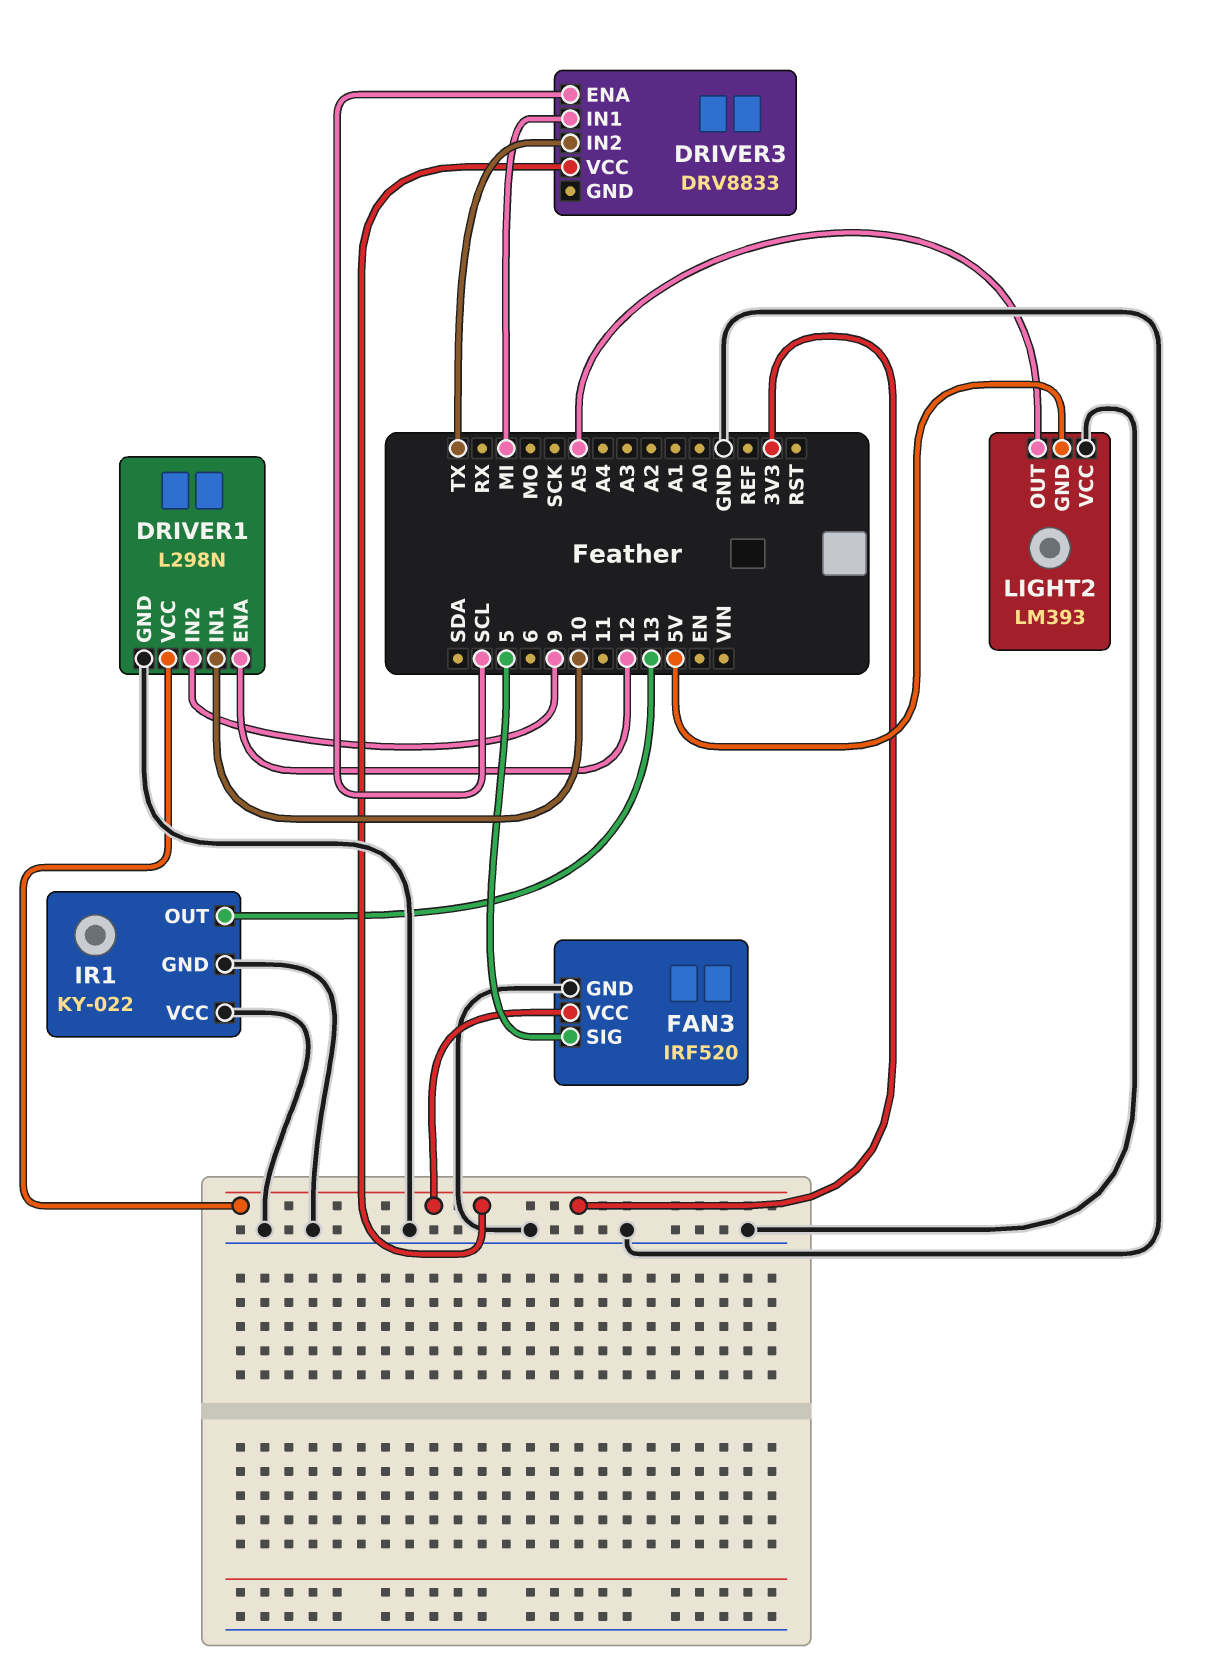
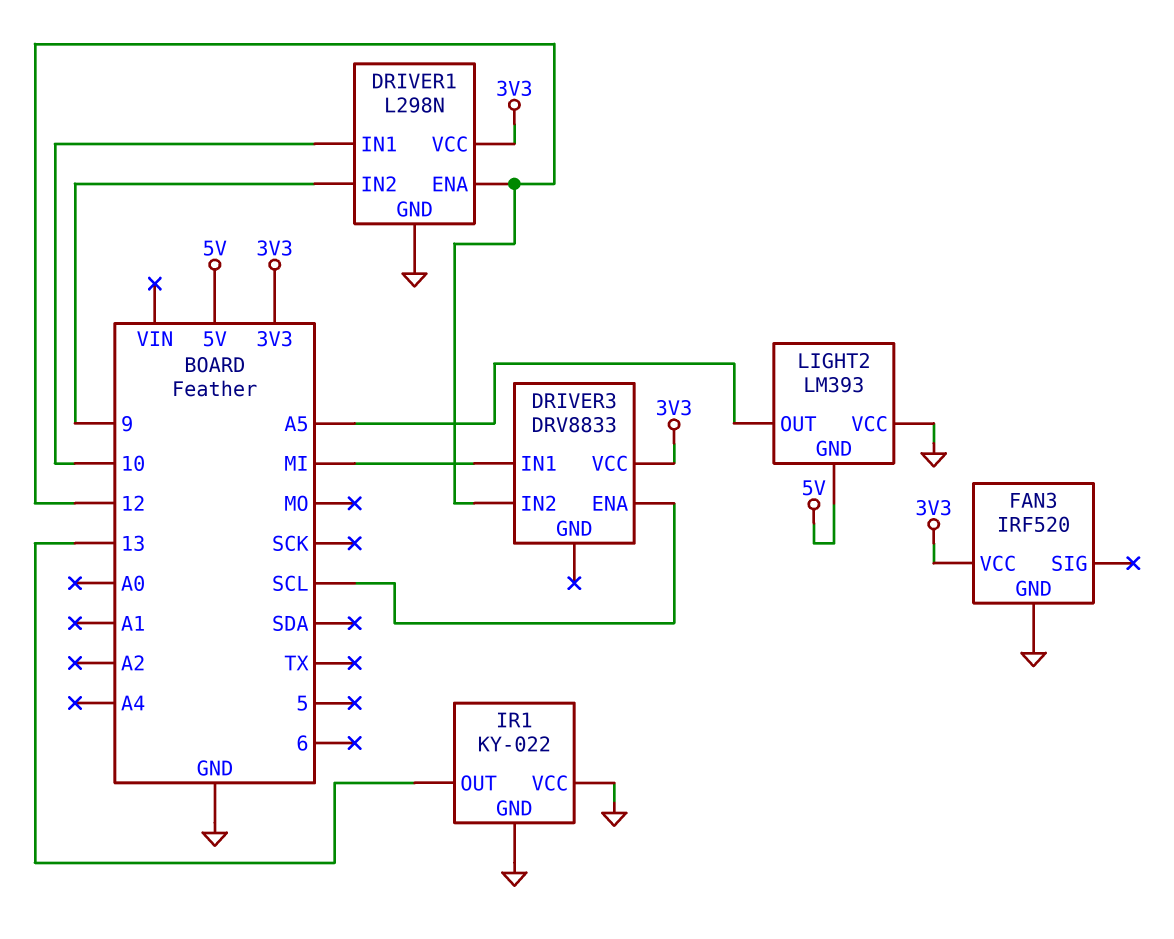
DRIVER3 pin IN2: TX -> 12
FAN3 pin SIG: 5 -> none

